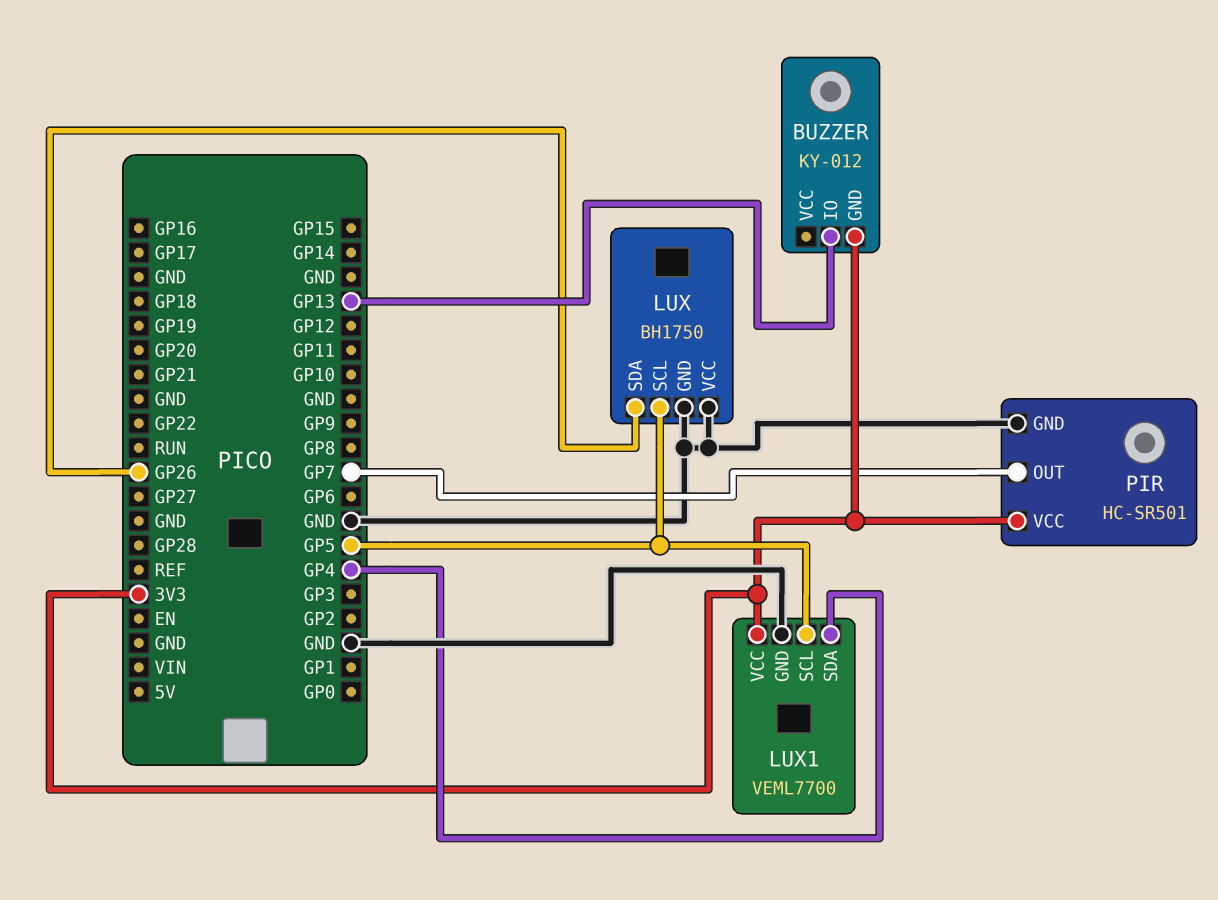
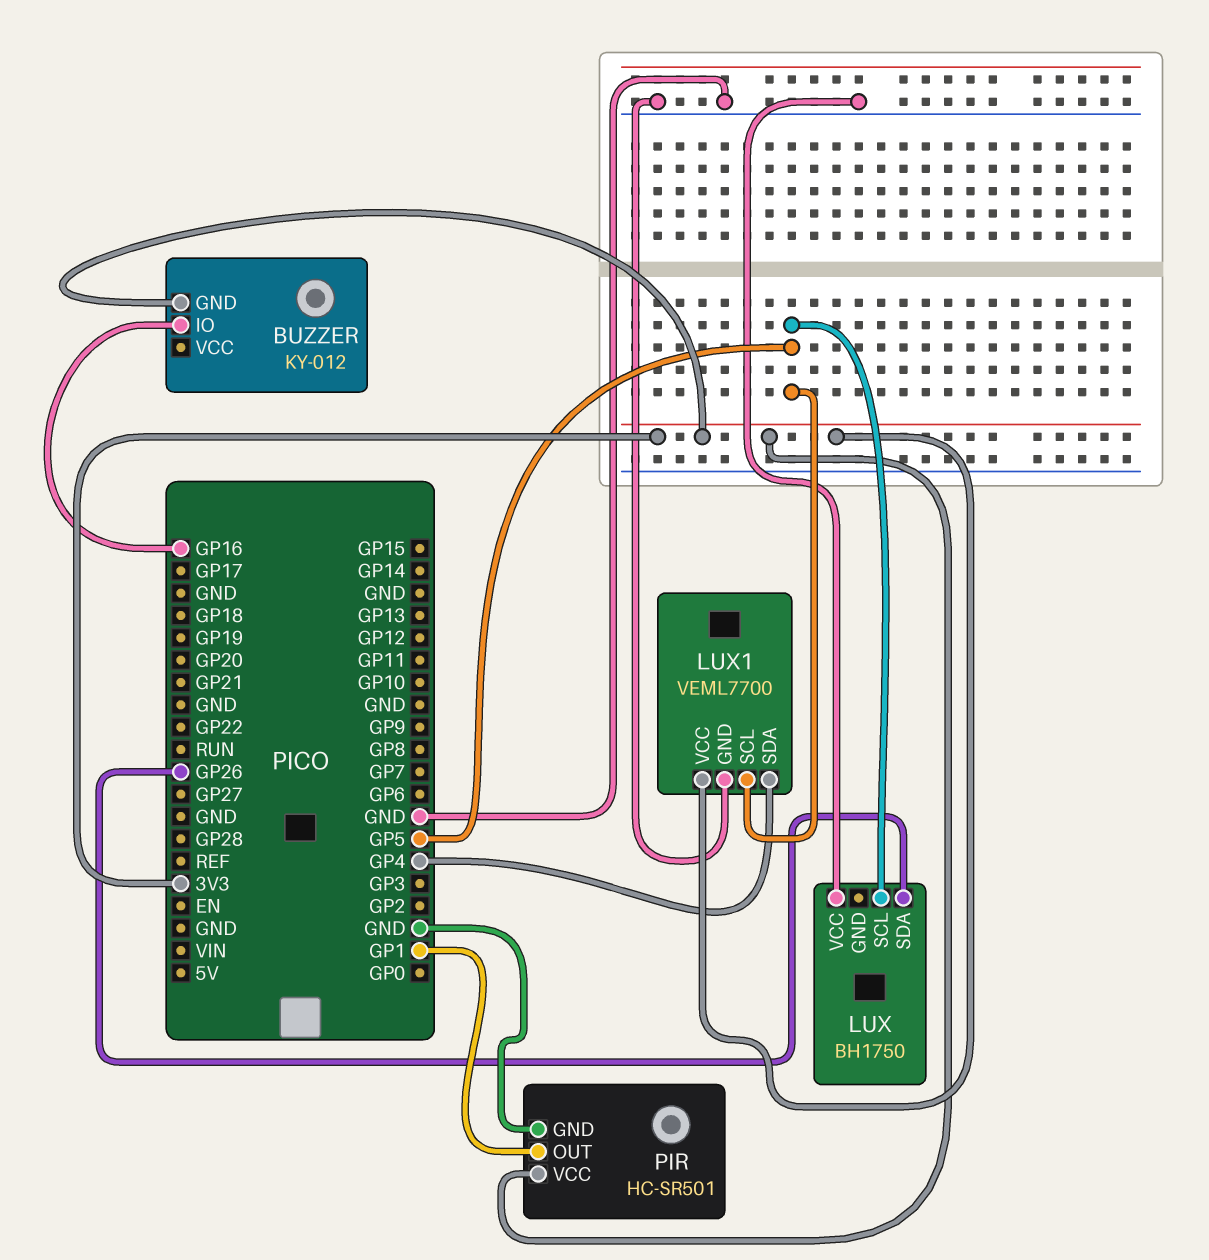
BUZZER pin IO: GP13 -> GP16
LUX pin GND: GND -> none
PIR pin OUT: GP7 -> GP1

